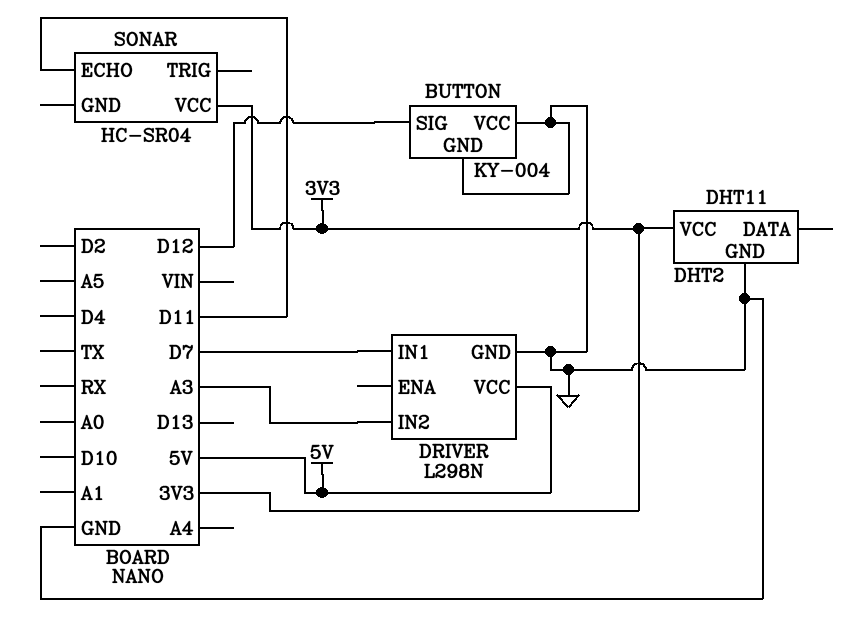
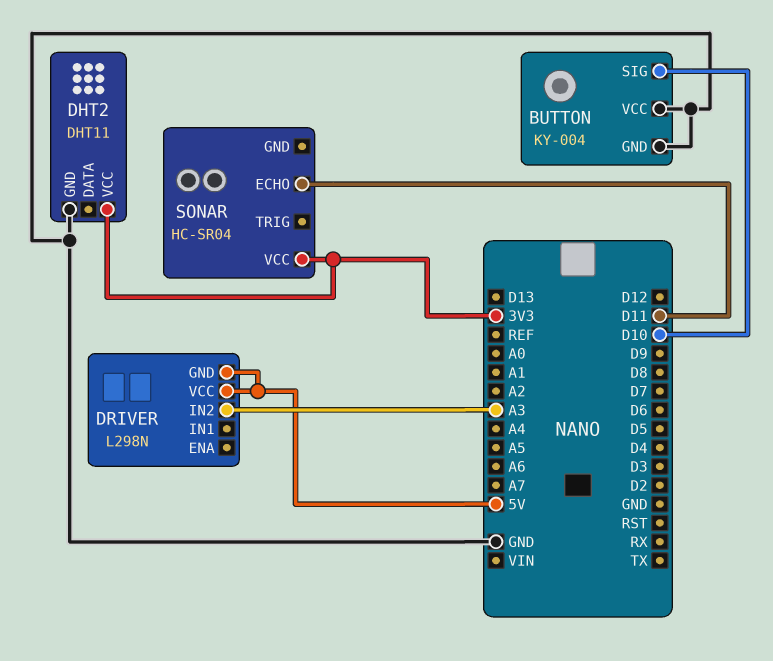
BUTTON pin SIG: D12 -> D10
DRIVER pin GND: GND -> 5V
DRIVER pin IN1: D7 -> none

